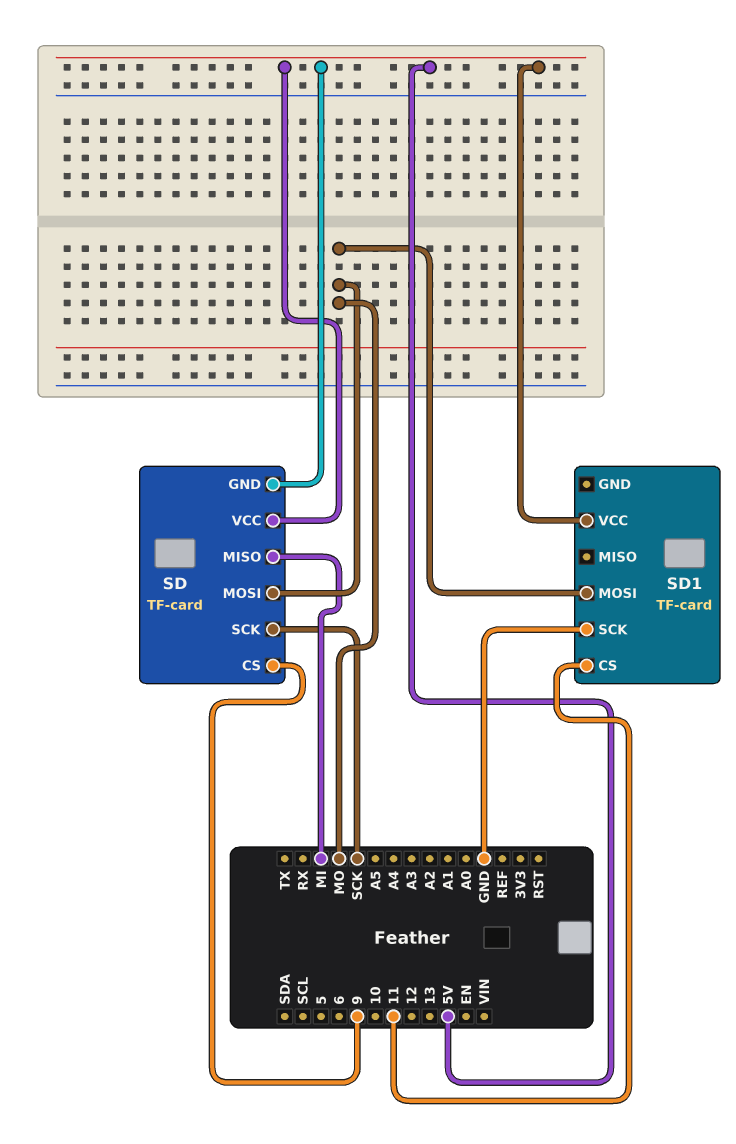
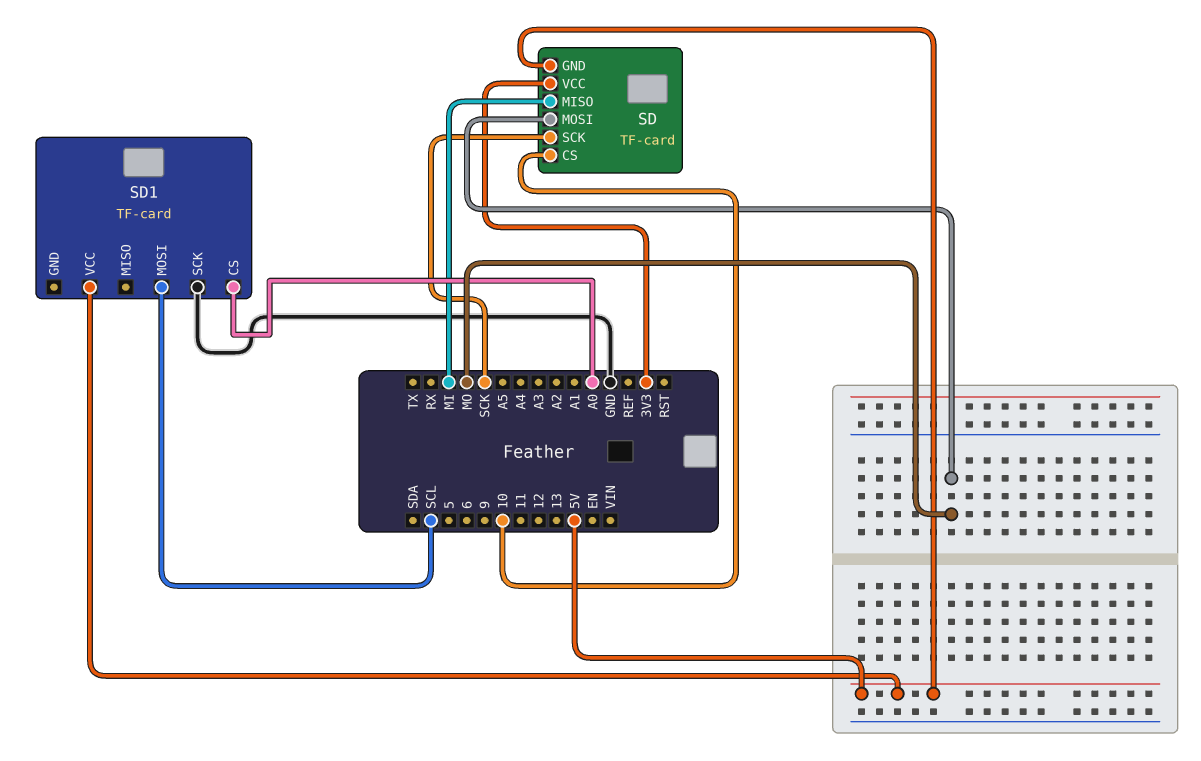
SD pin CS: 9 -> 10
SD pin VCC: 5V -> 3V3
SD1 pin CS: 11 -> A0
SD1 pin MOSI: MO -> SCL

